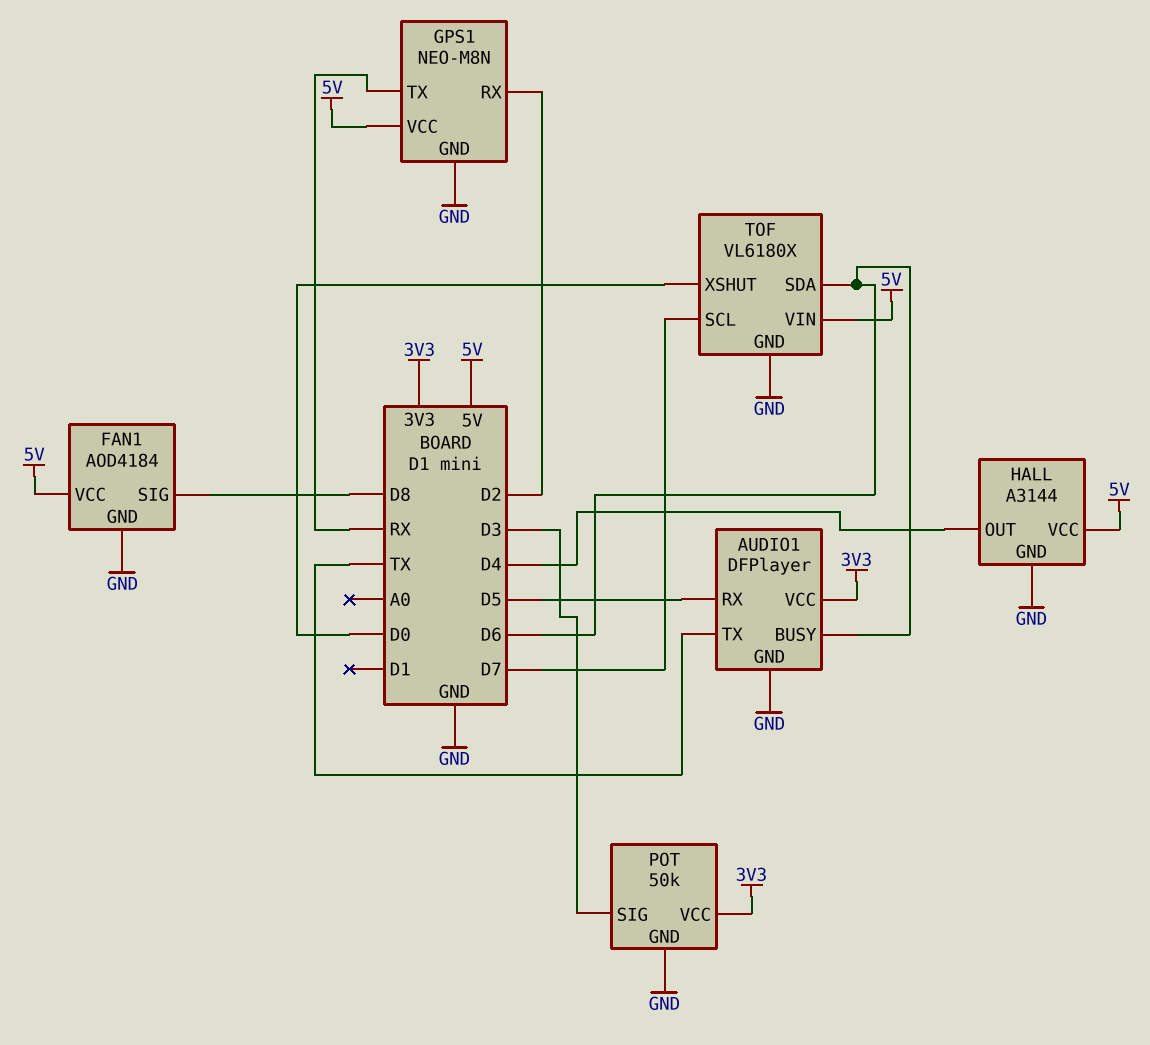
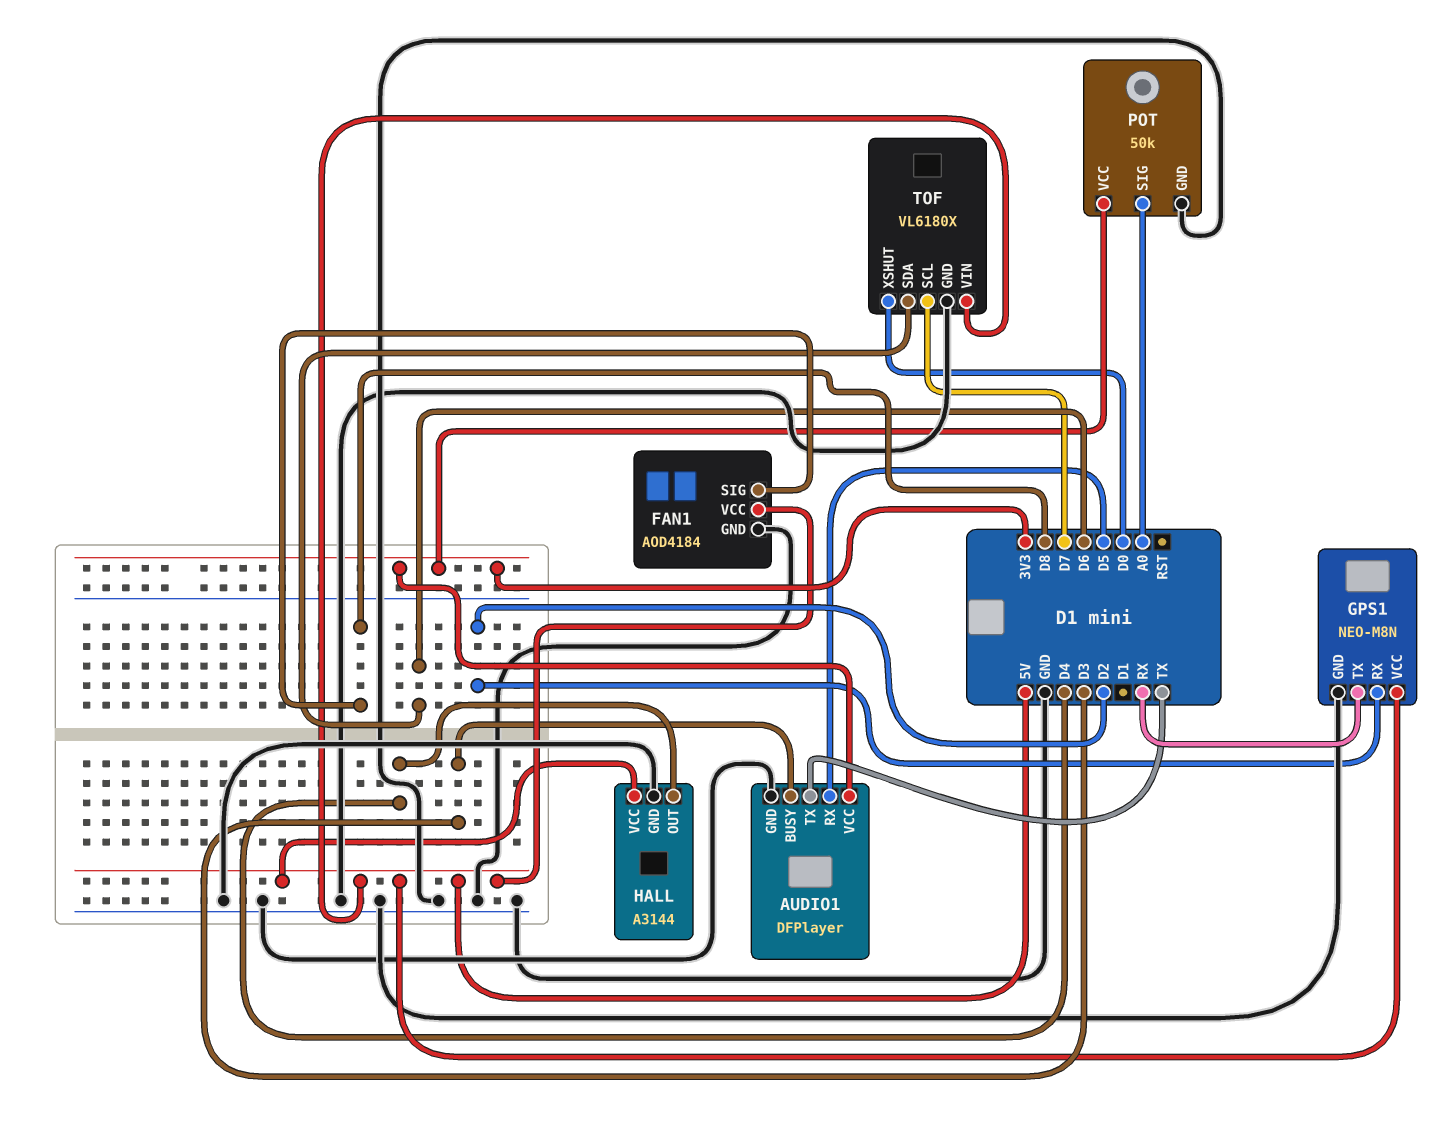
AUDIO1 pin BUSY: D6 -> D3
POT pin SIG: D3 -> A0

